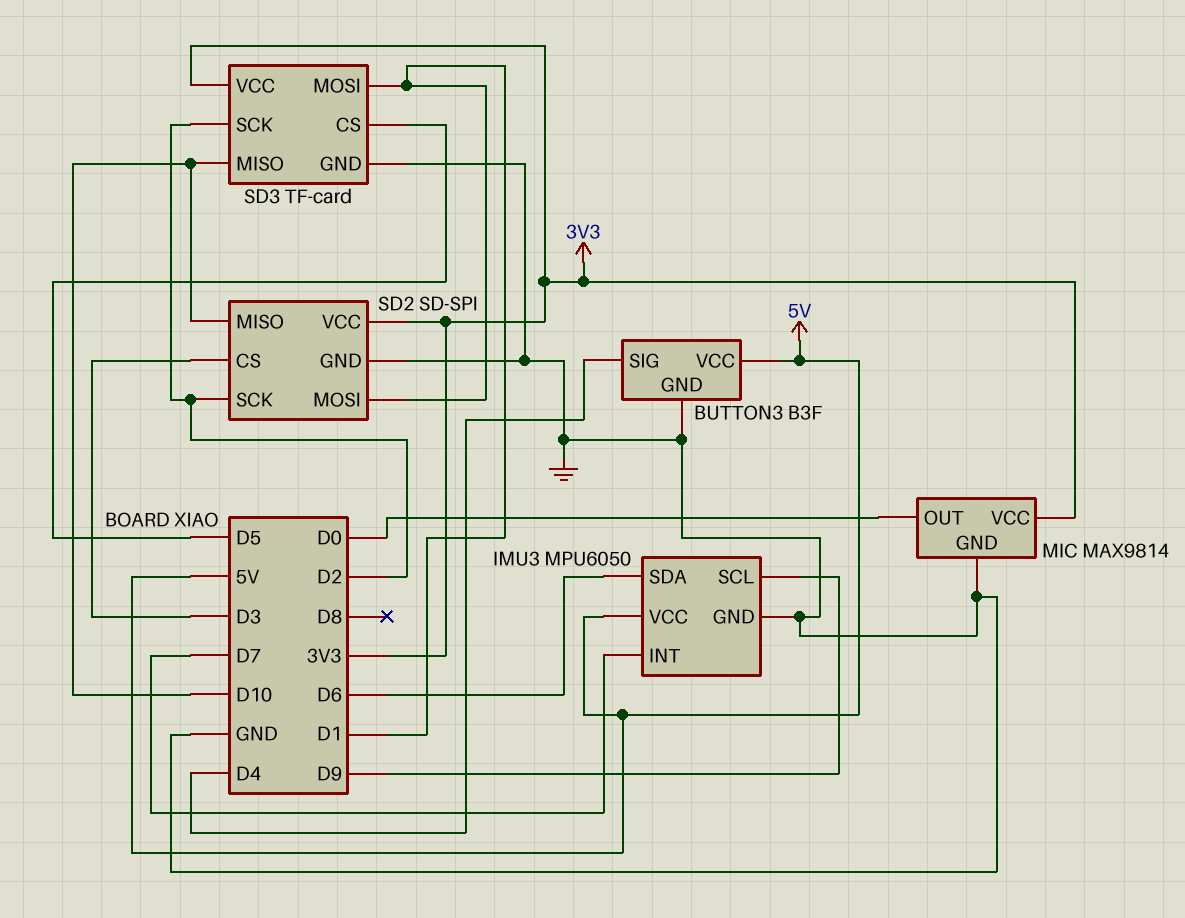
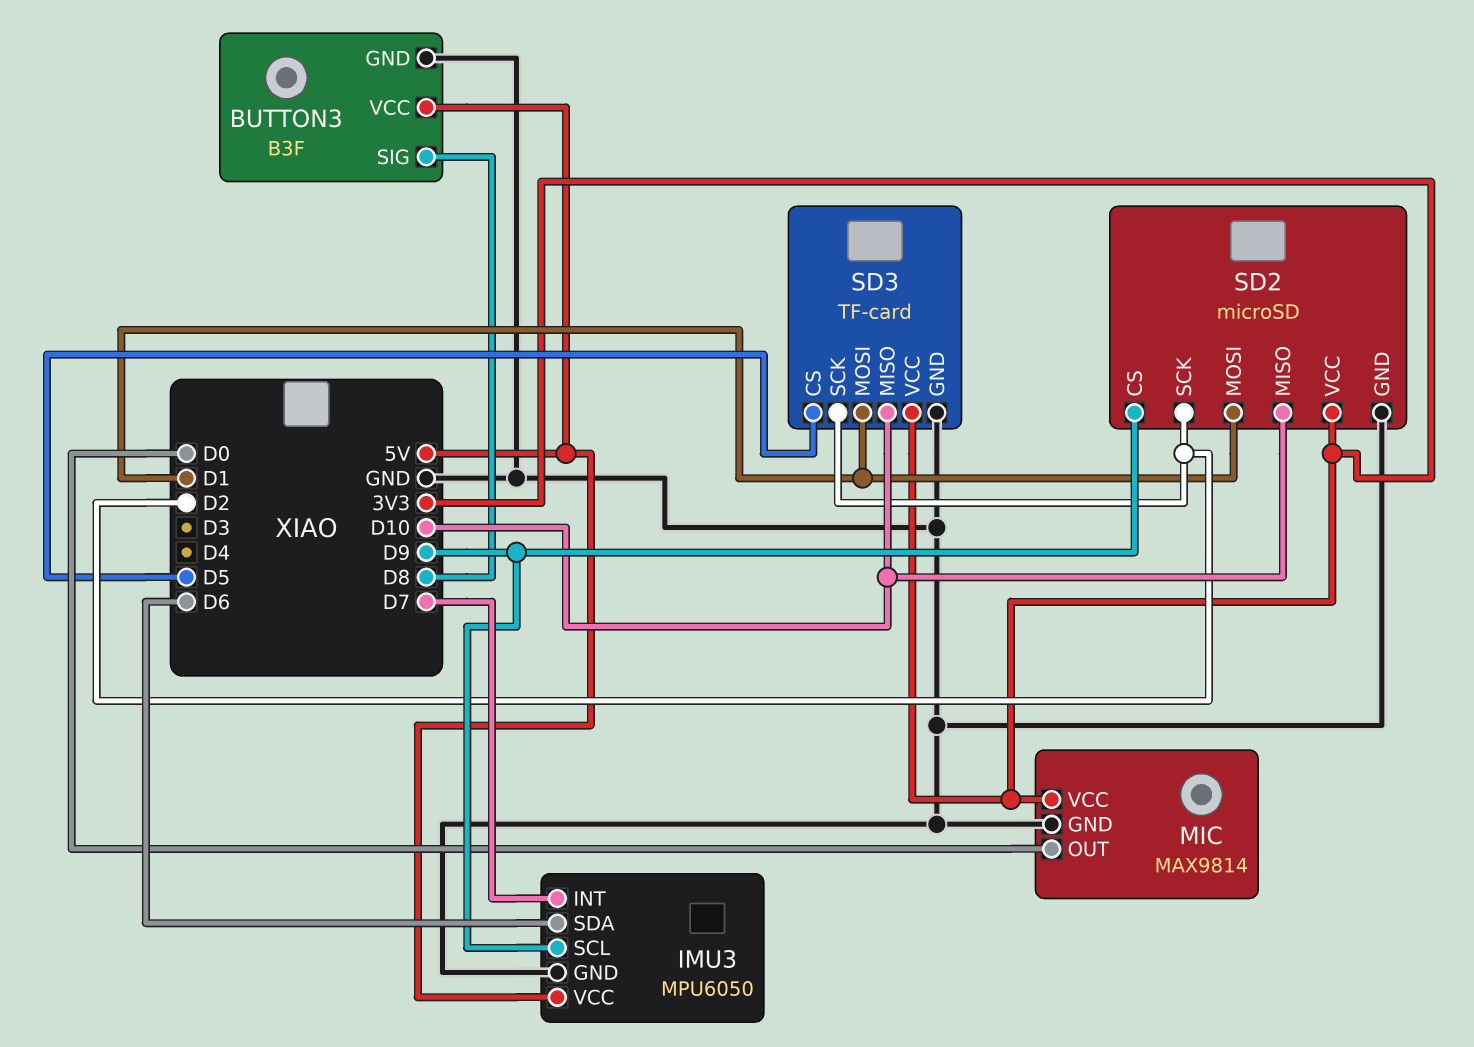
BUTTON3 pin SIG: D4 -> D8
SD2: SD-SPI -> microSD
SD2 pin CS: D3 -> D9

